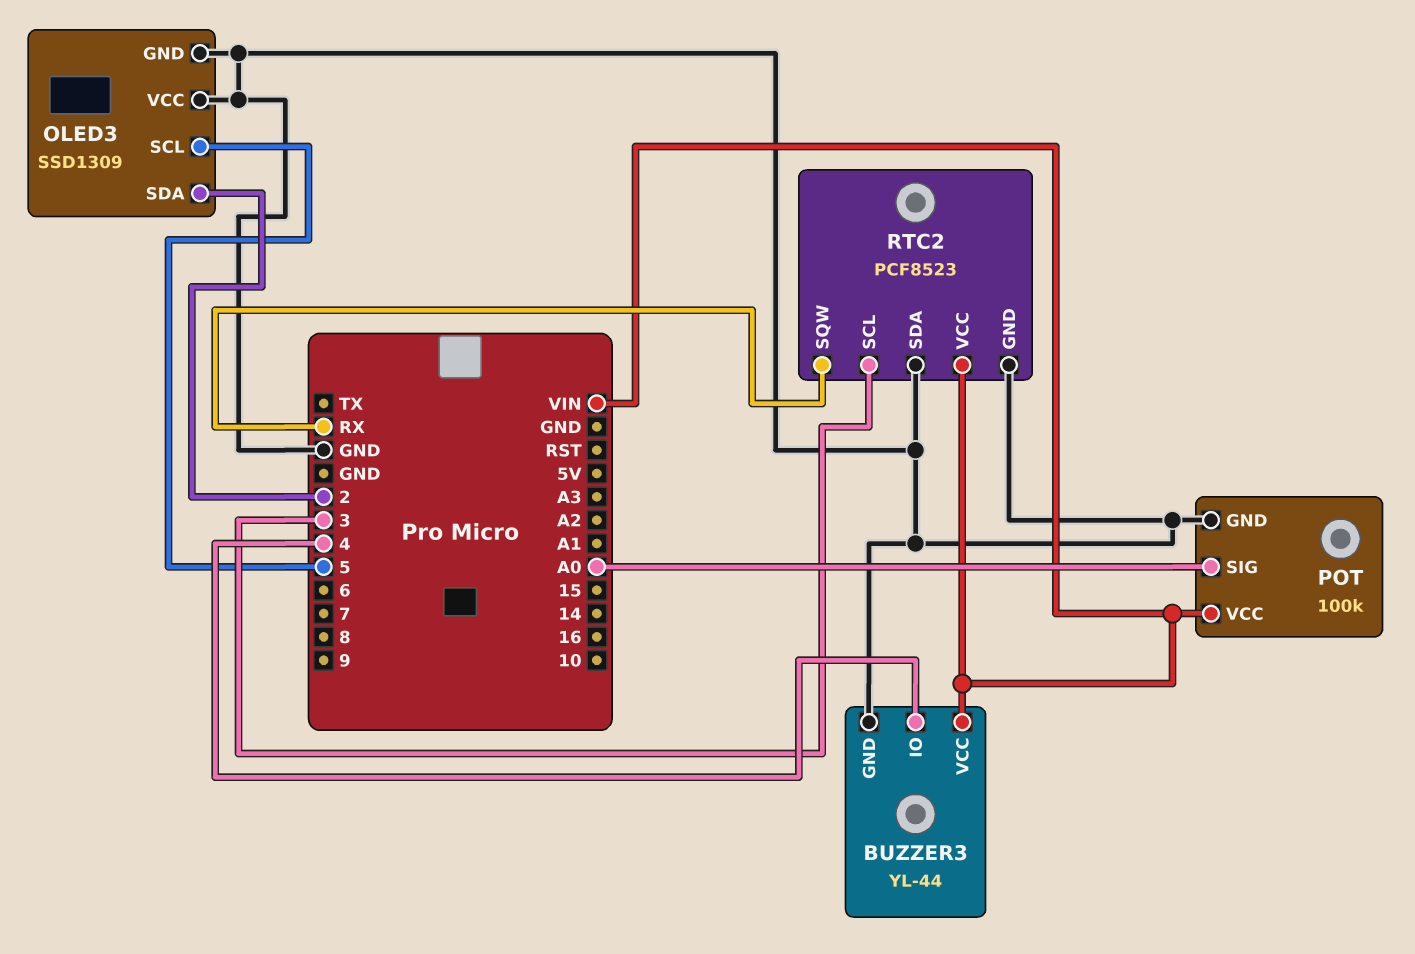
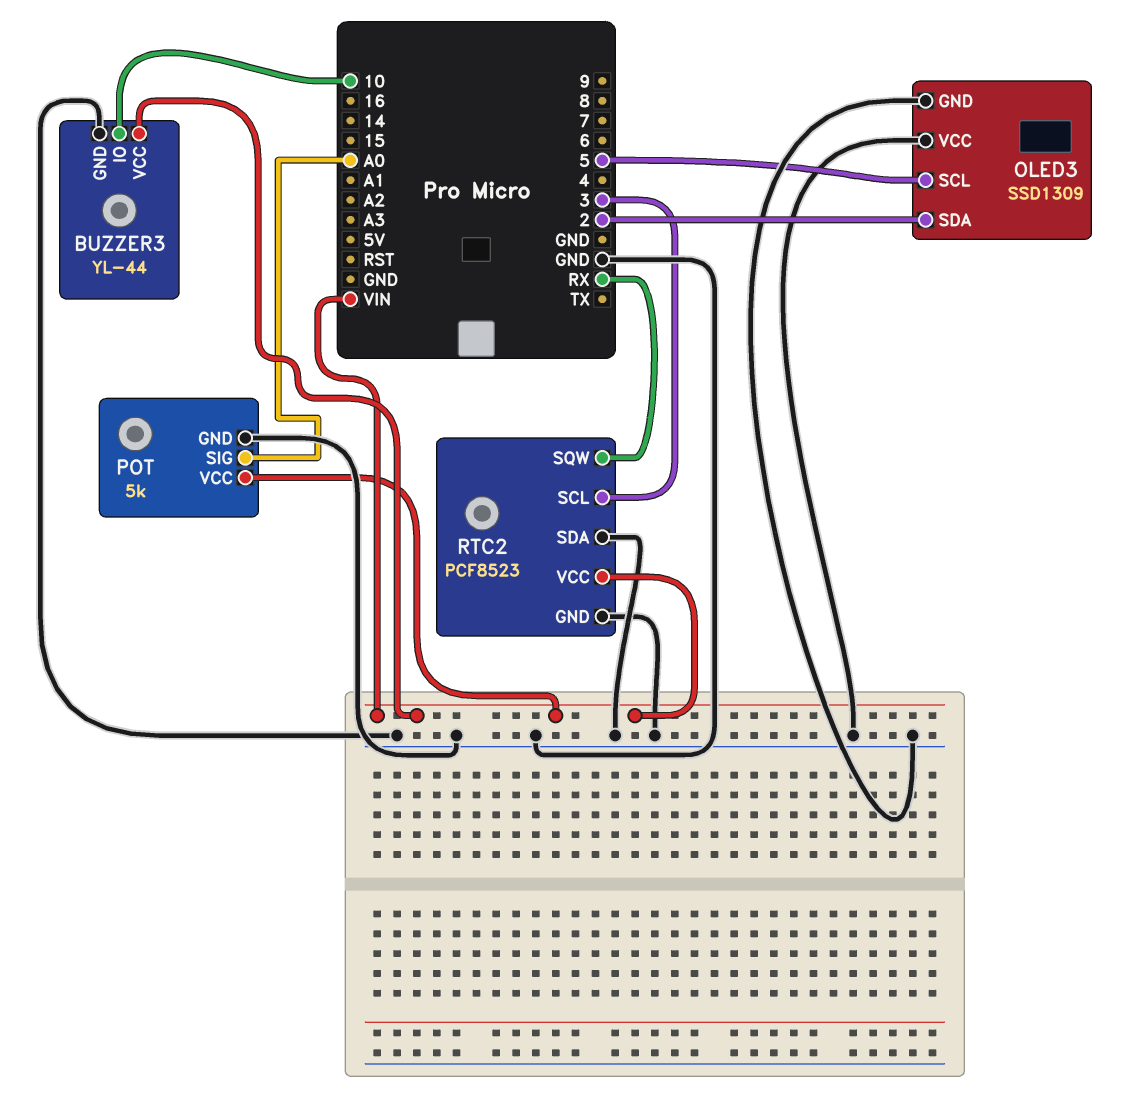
BUZZER3 pin IO: 4 -> 10
POT: 100k -> 5k

